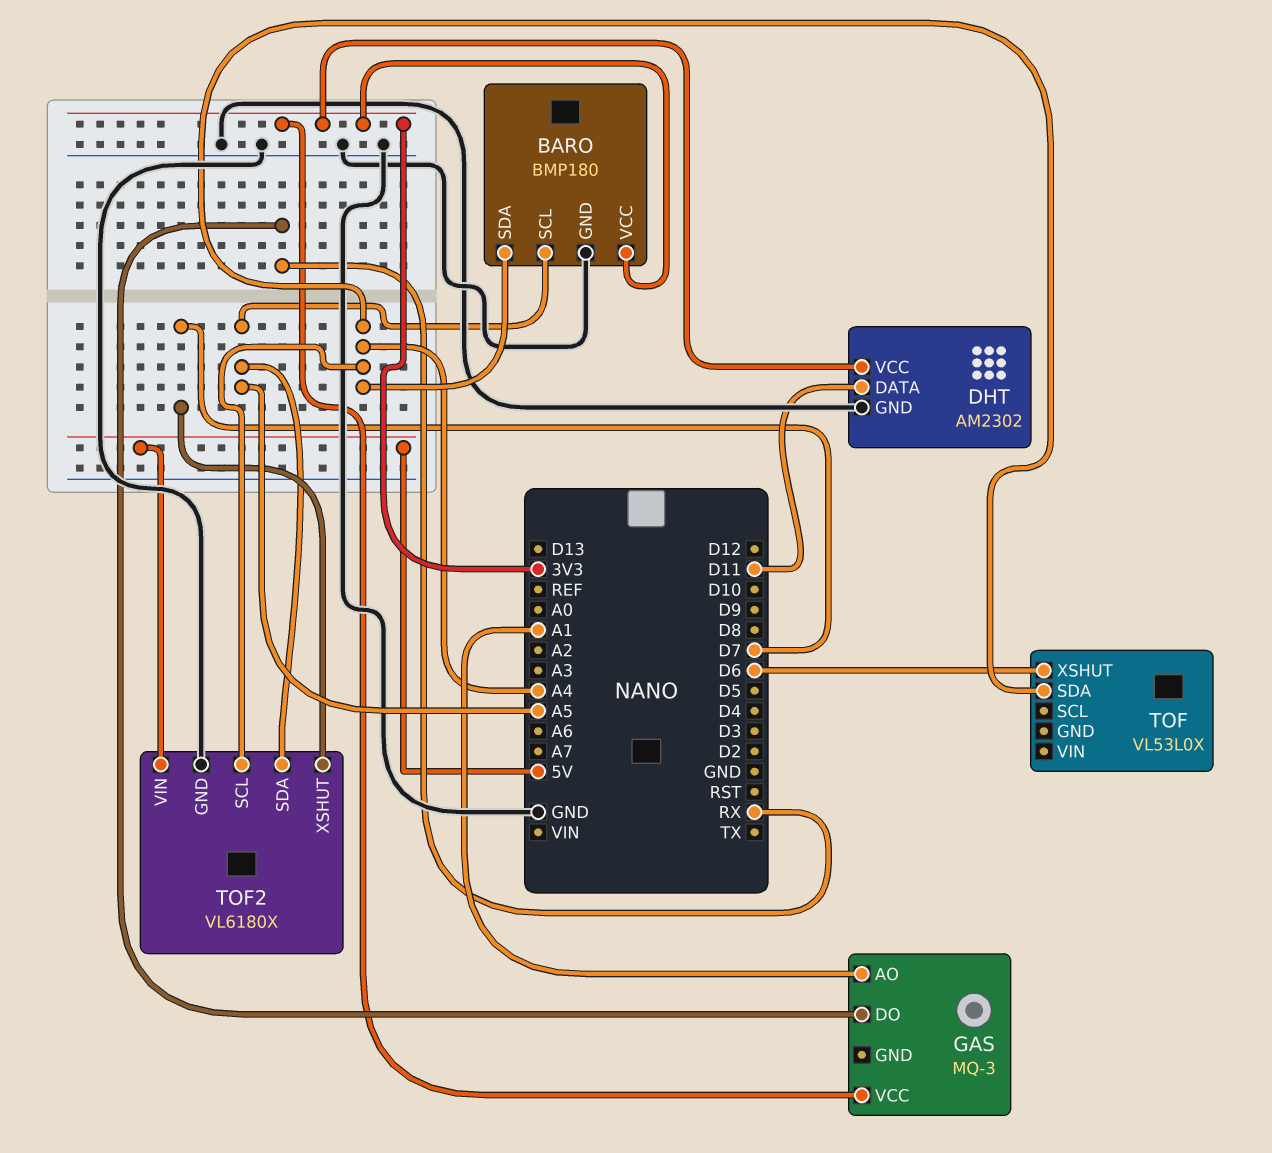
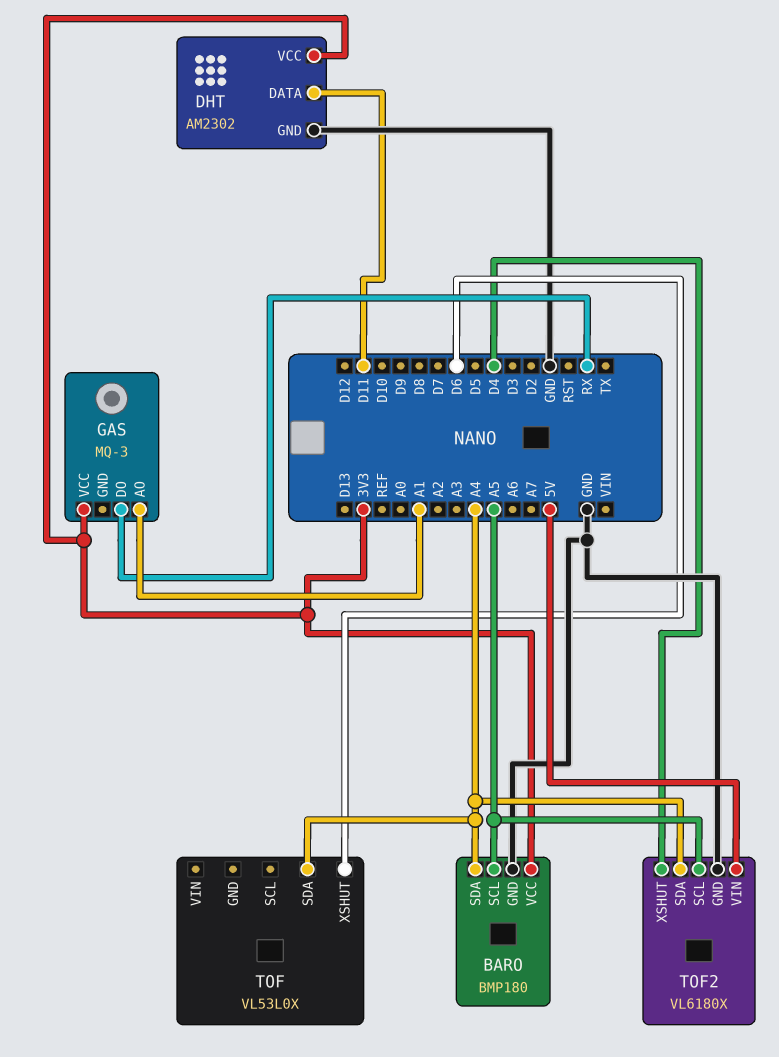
TOF2 pin SCL: A4 -> A5
TOF2 pin SDA: A5 -> A4
TOF2 pin XSHUT: D7 -> D4

